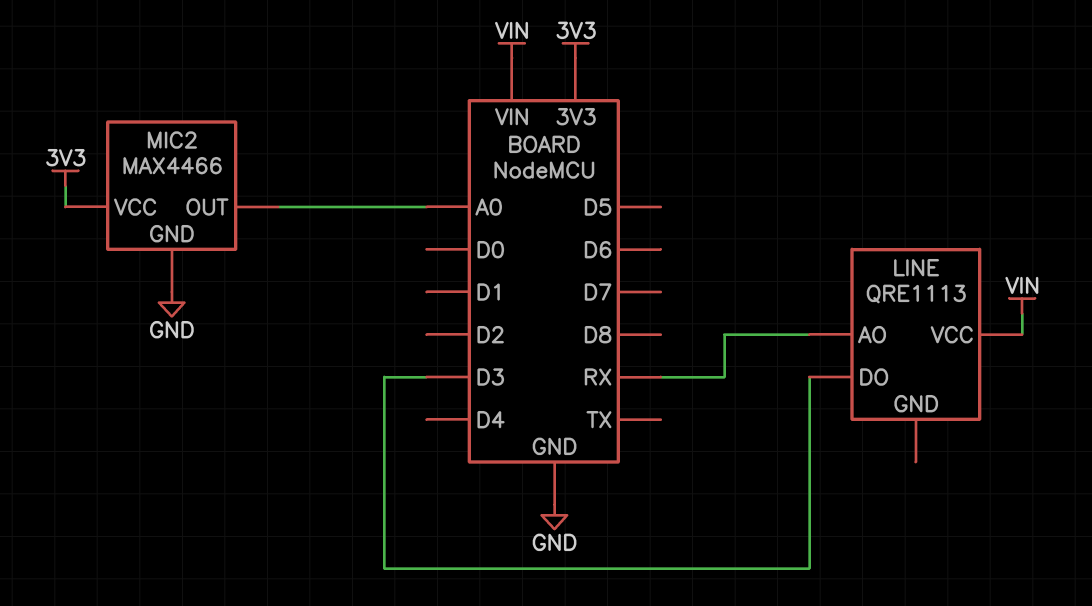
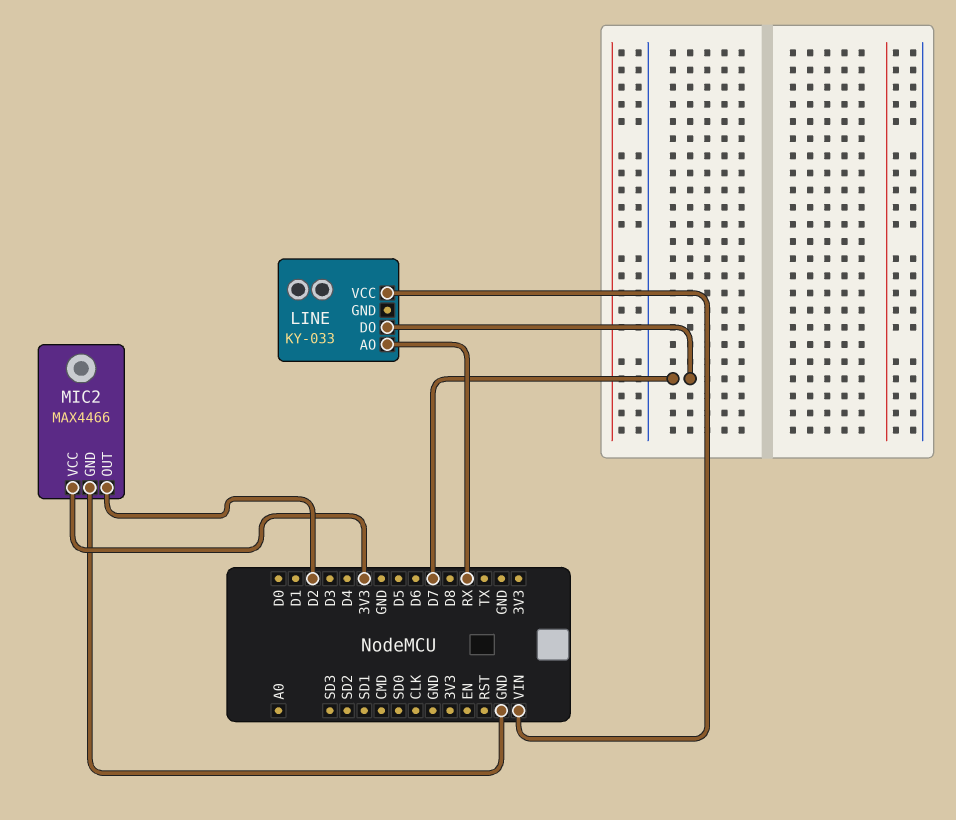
LINE: QRE1113 -> KY-033
LINE pin DO: D3 -> D7
MIC2 pin OUT: A0 -> D2

